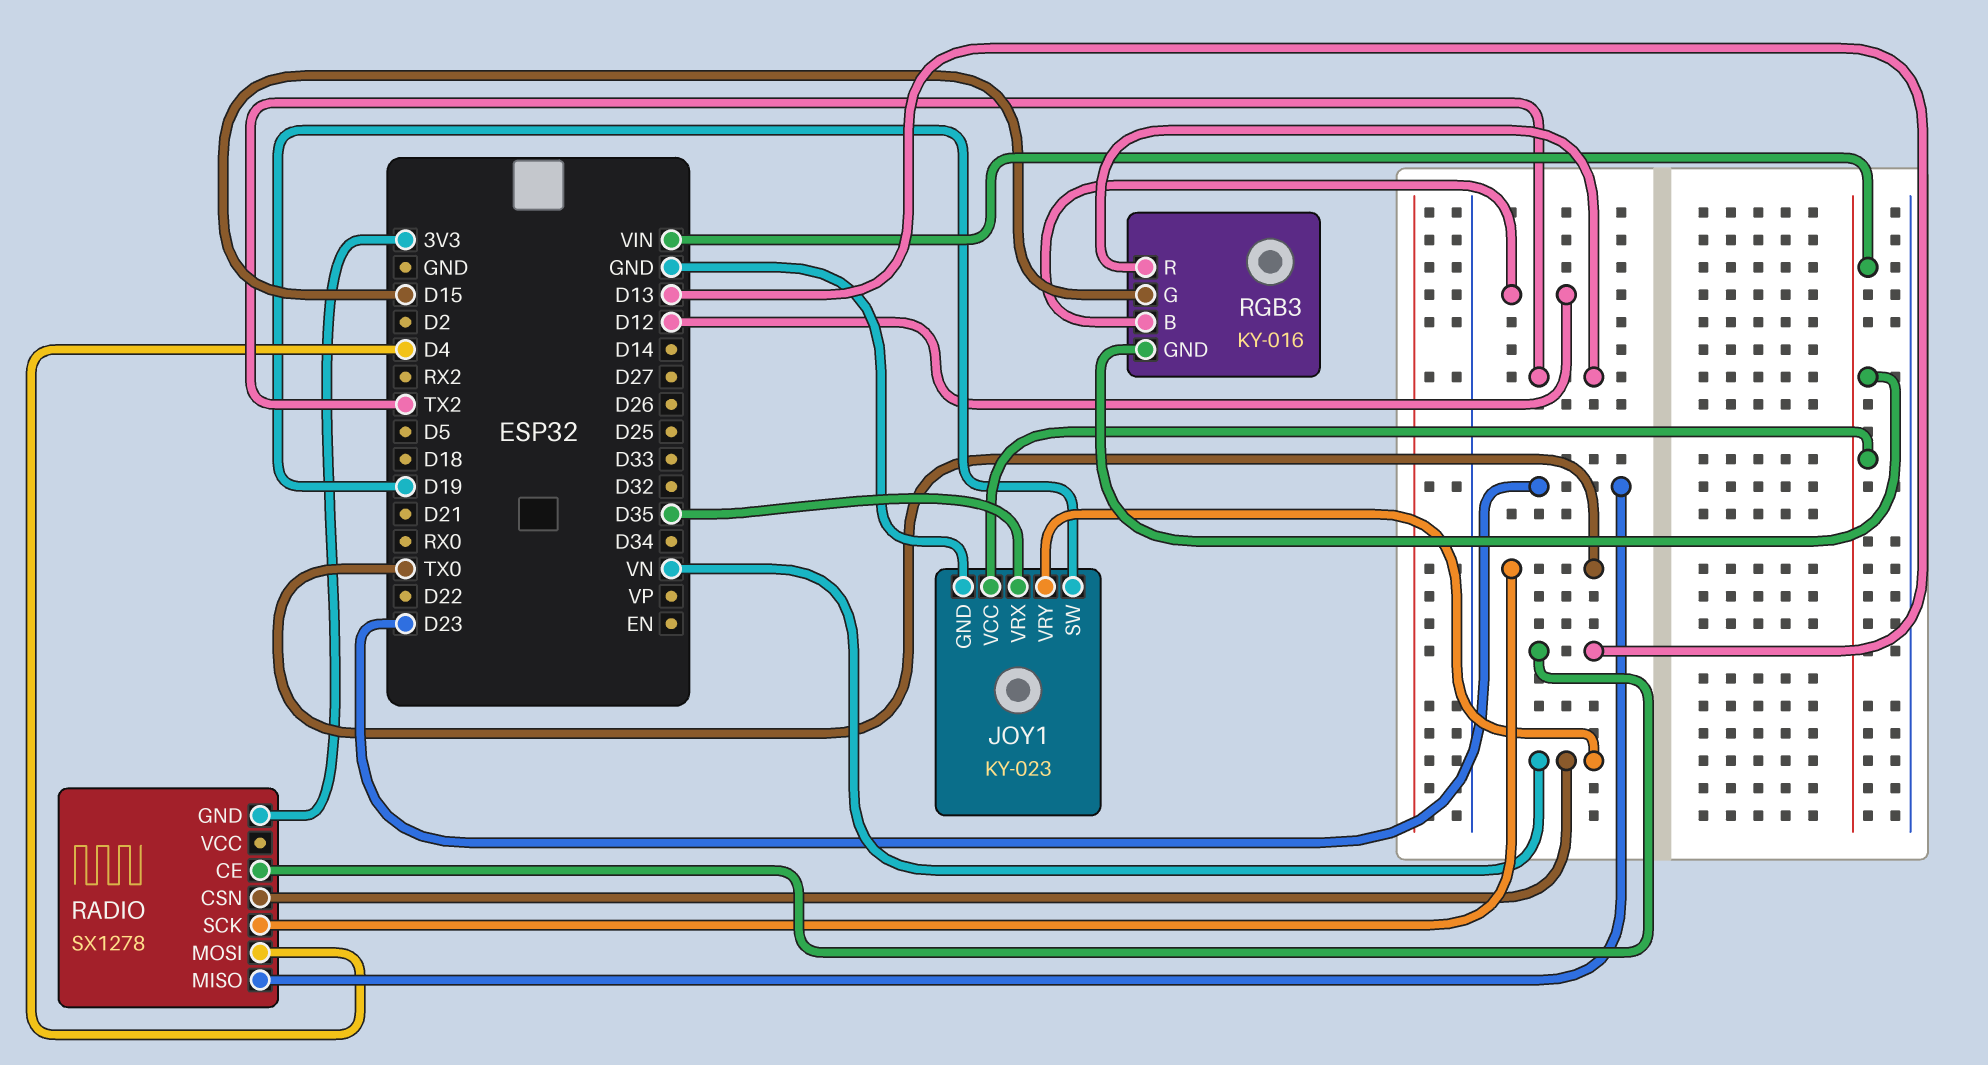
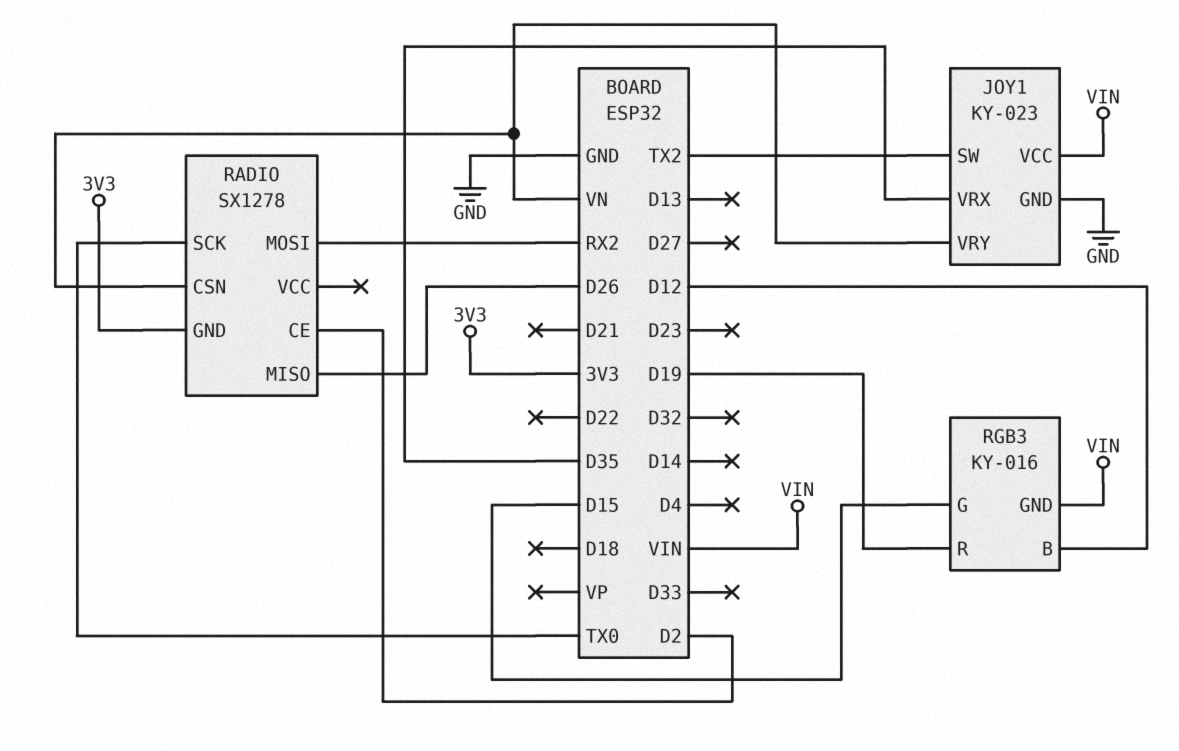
JOY1 pin SW: D19 -> TX2
RADIO pin CE: D13 -> D2
RADIO pin MISO: D23 -> D26
RADIO pin MOSI: D4 -> RX2
RGB3 pin R: TX2 -> D19

